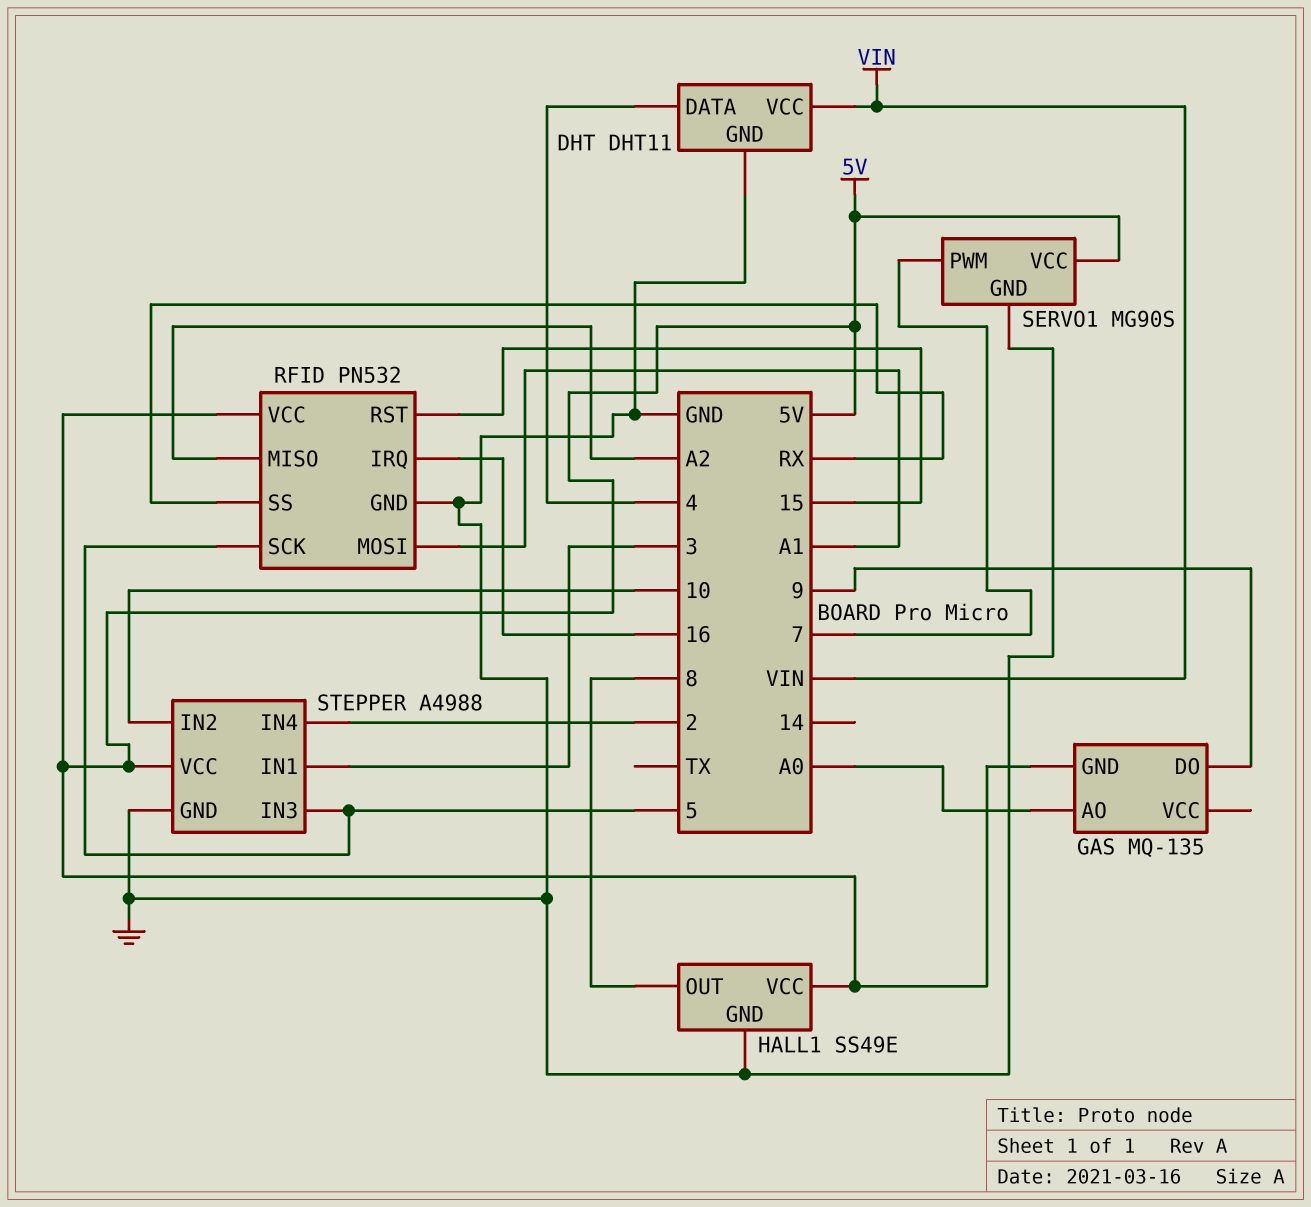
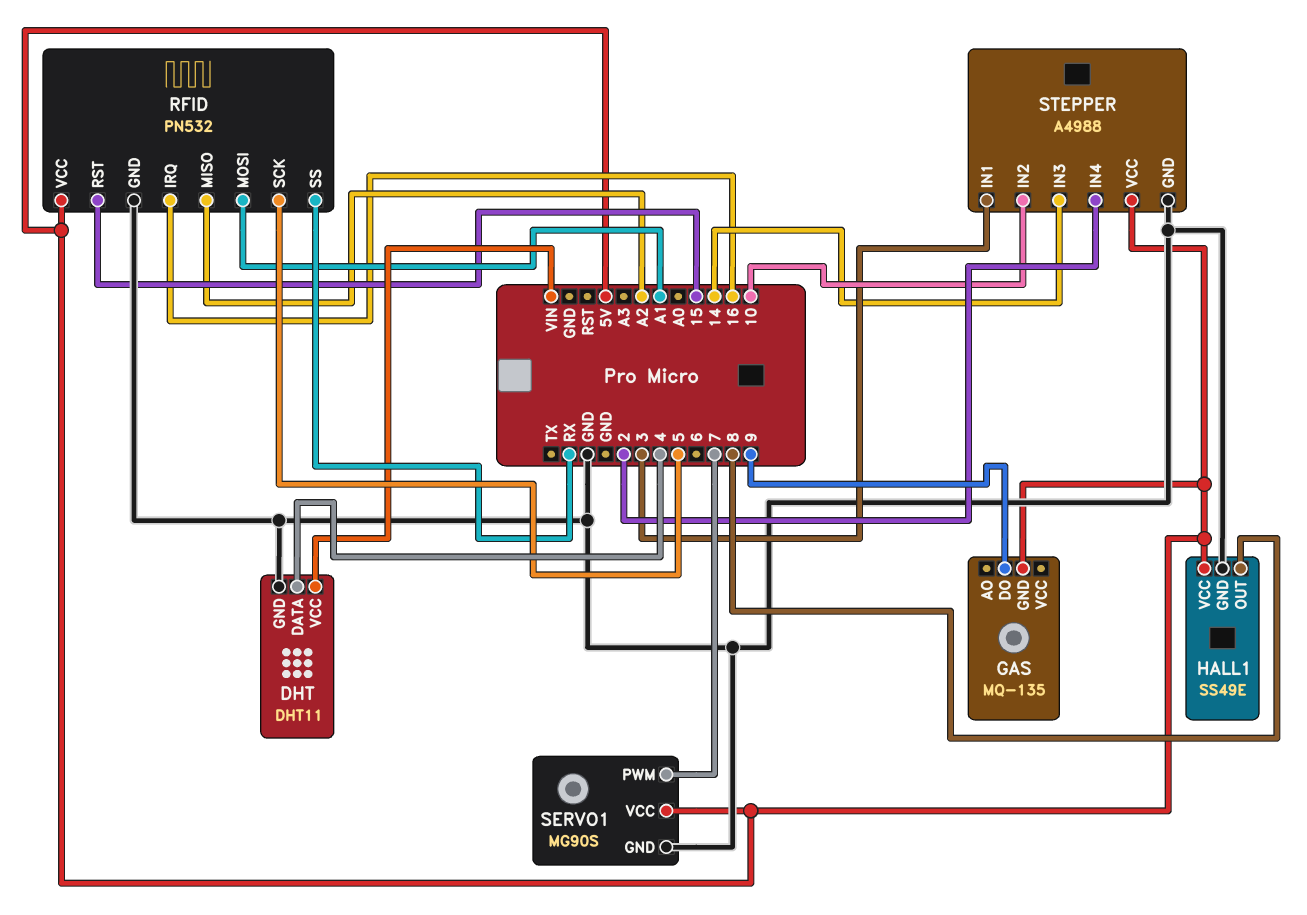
GAS pin AO: A0 -> none
STEPPER pin IN3: 5 -> 14

